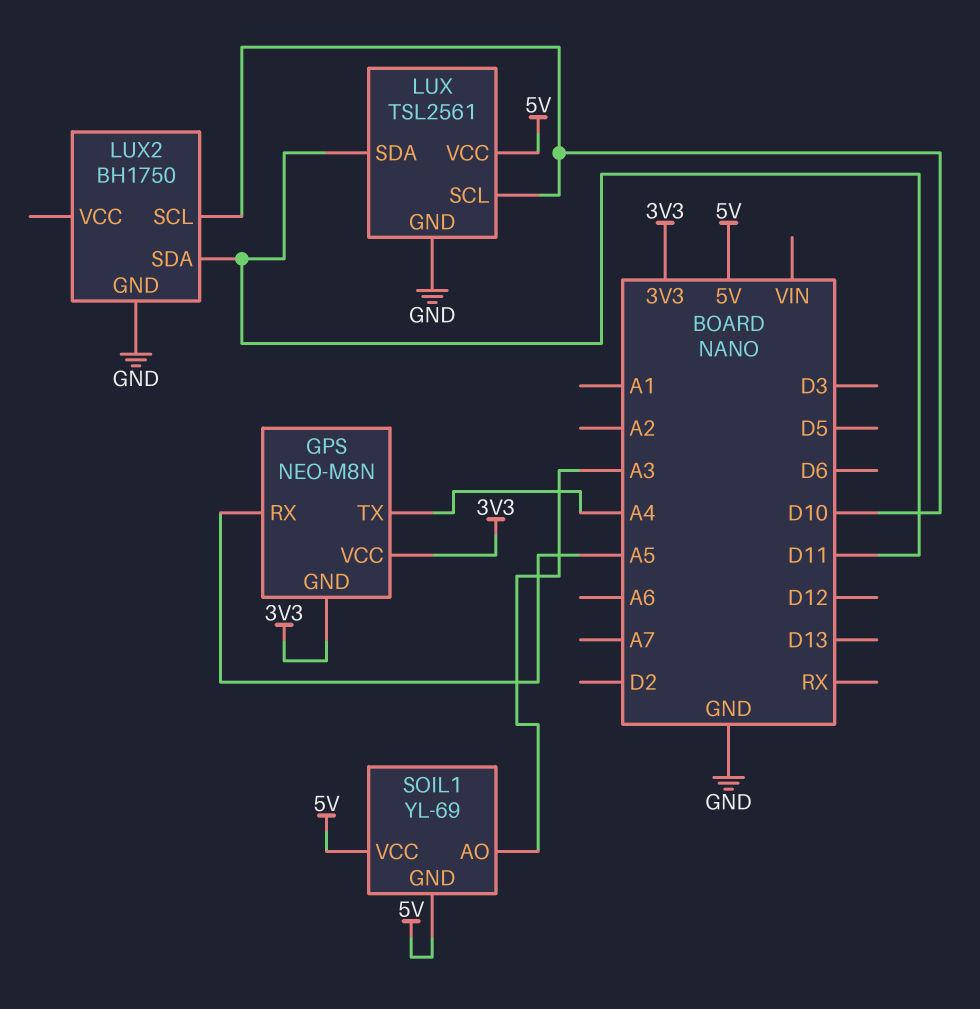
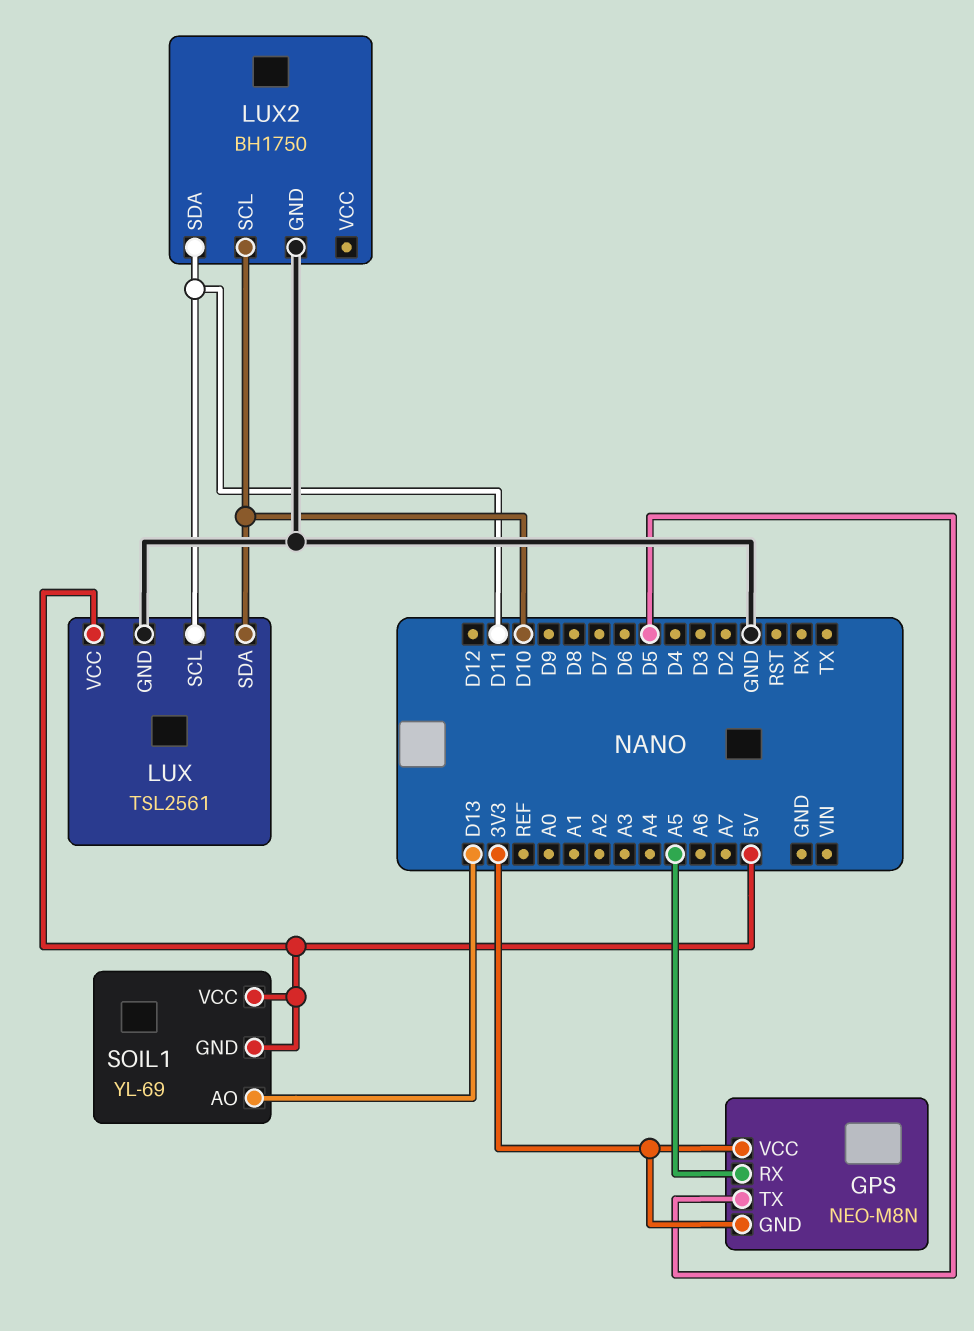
GPS pin TX: A4 -> D5
LUX pin SCL: D10 -> D11
LUX pin SDA: D11 -> D10
SOIL1 pin AO: A3 -> D13

